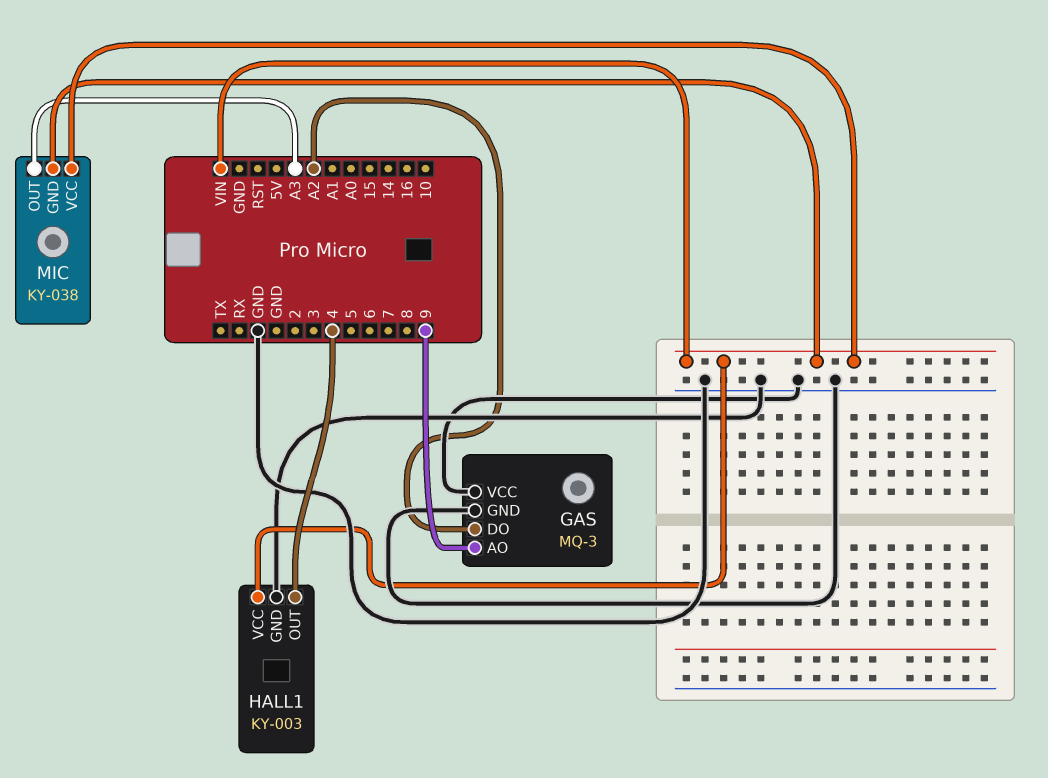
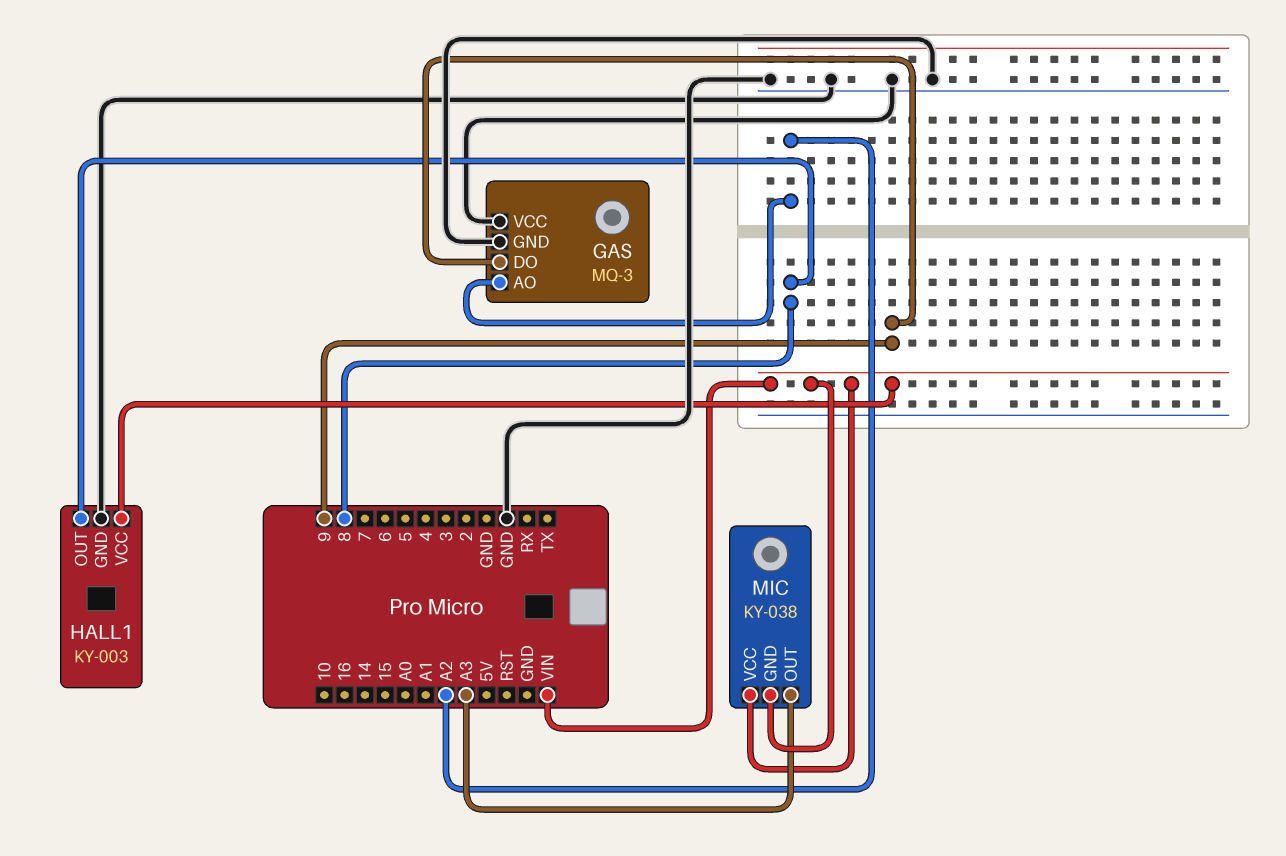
GAS pin AO: 9 -> A2
GAS pin DO: A2 -> 9
HALL1 pin OUT: 4 -> 8

